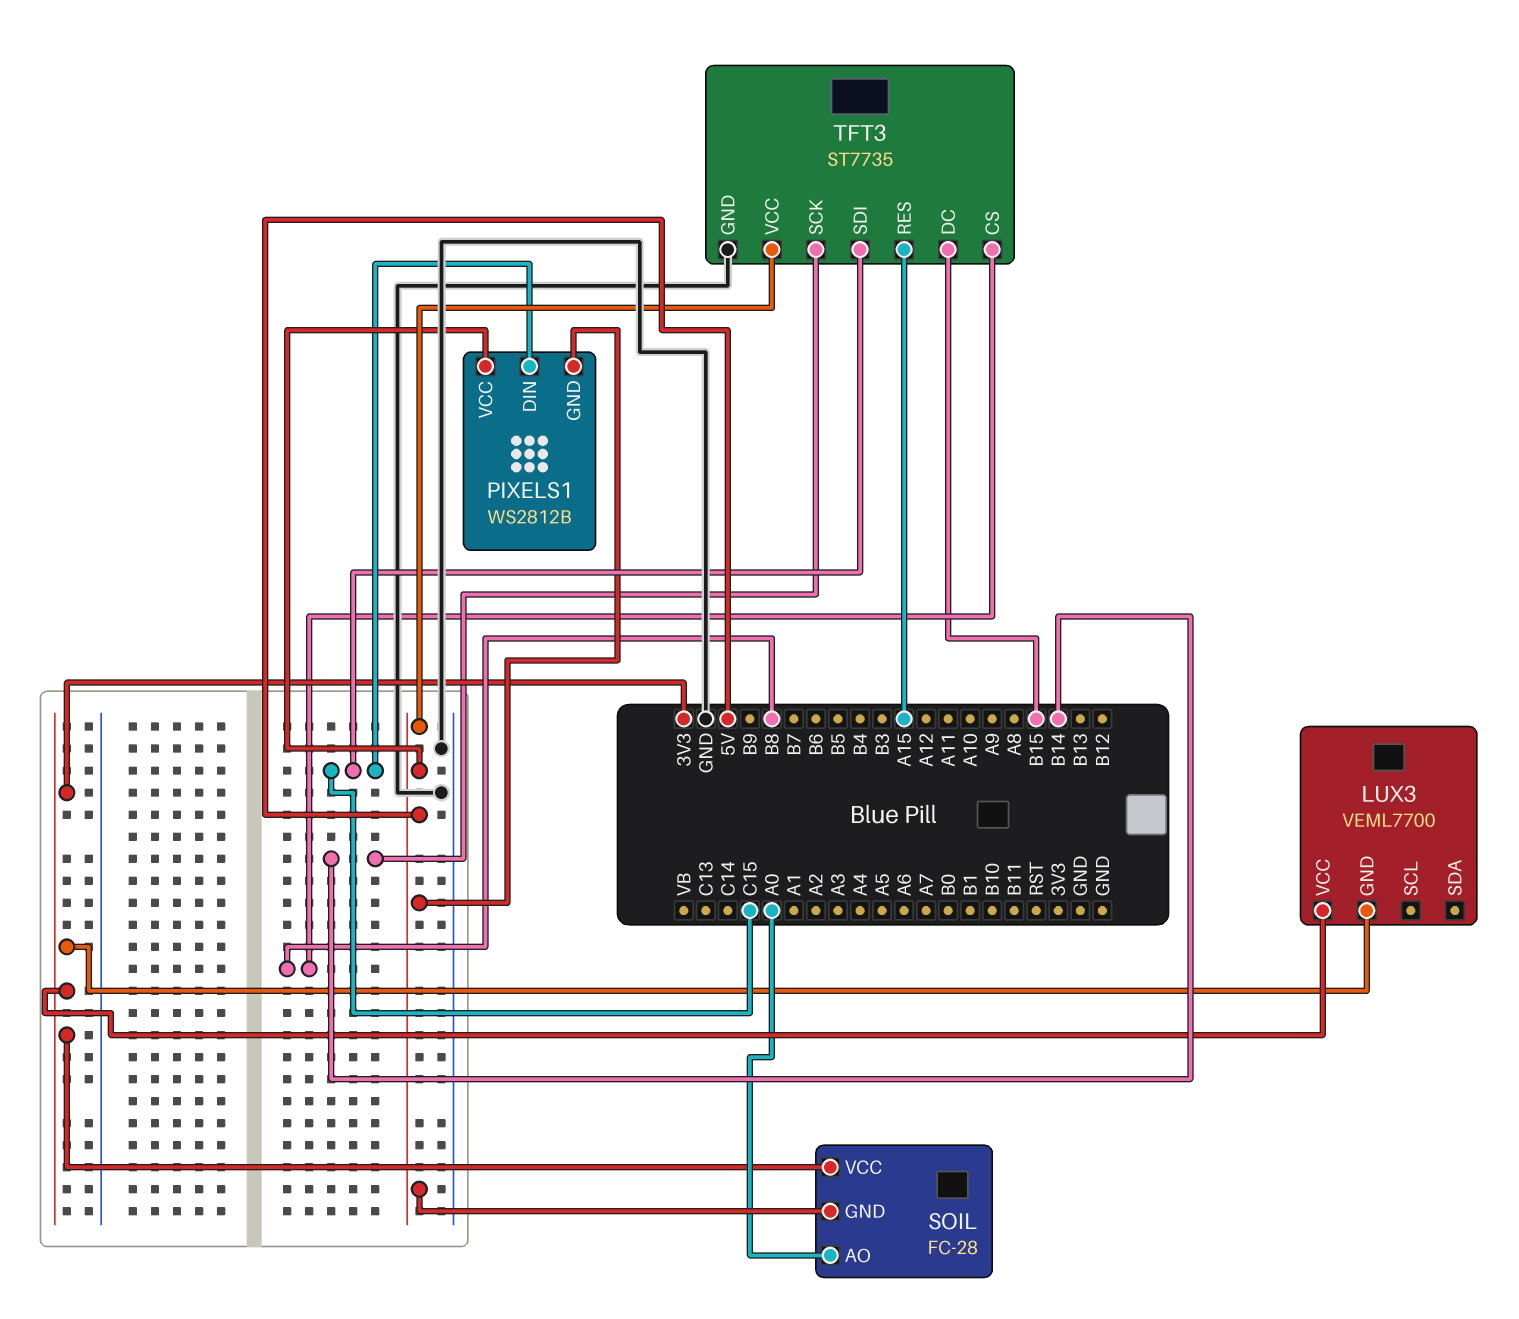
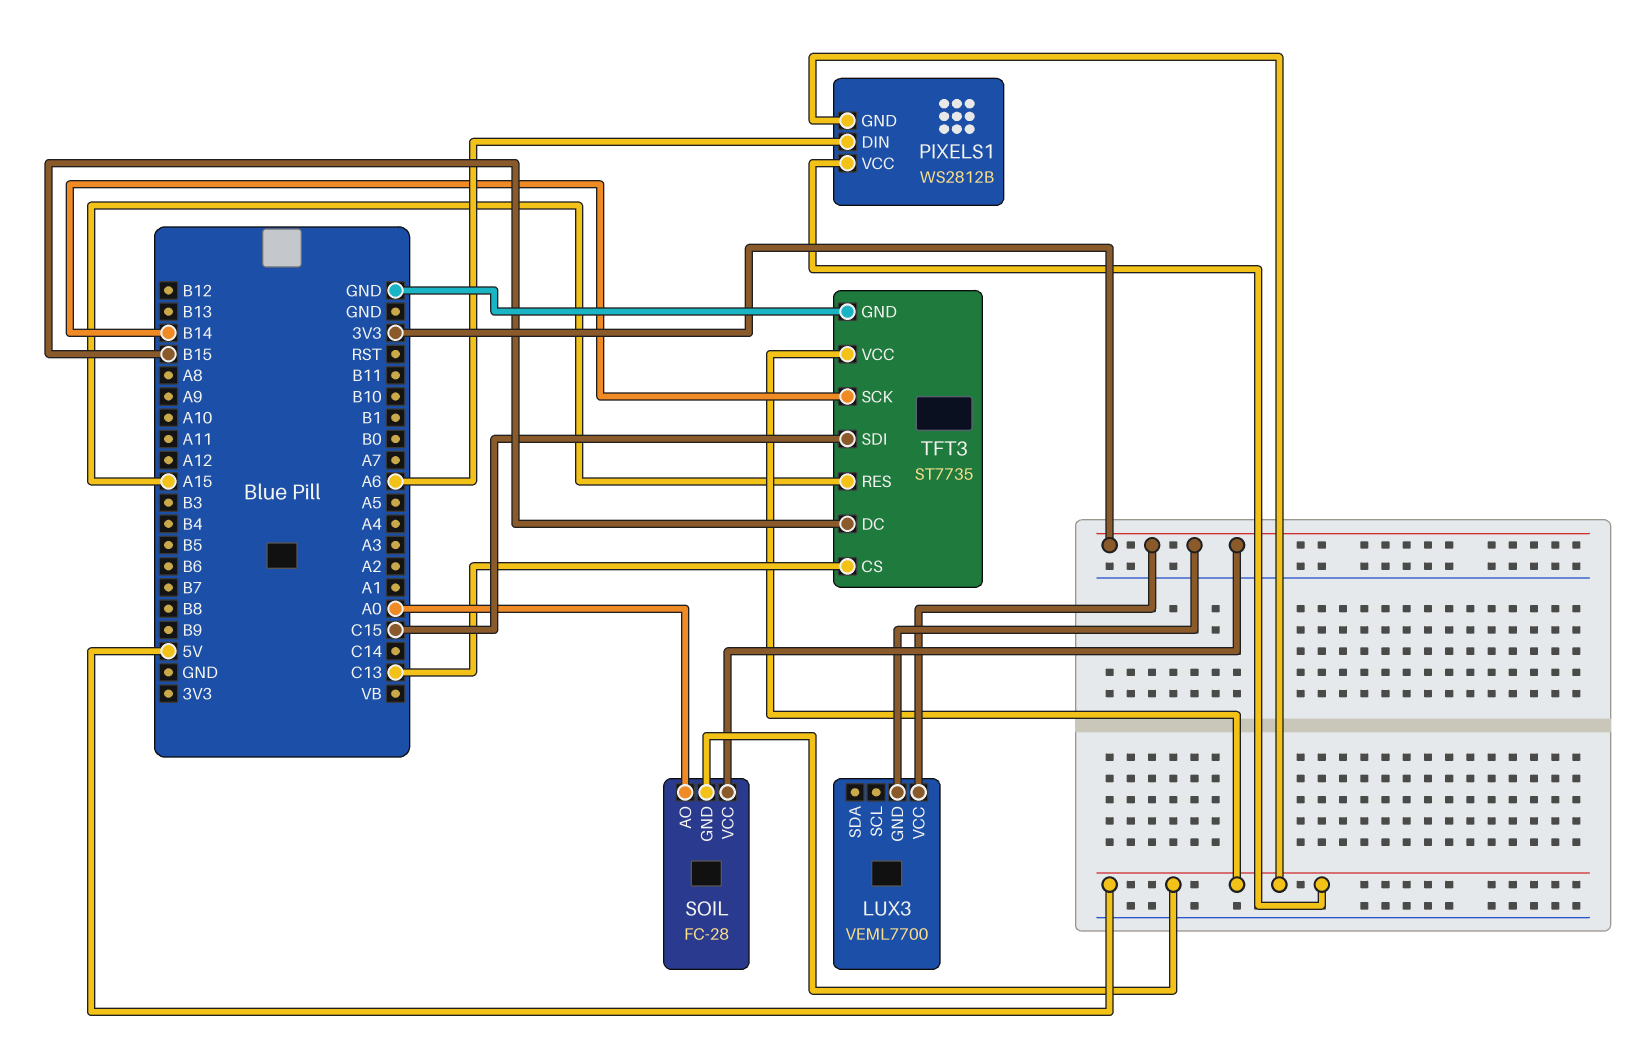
PIXELS1 pin DIN: C15 -> A6
TFT3 pin CS: B8 -> C13

